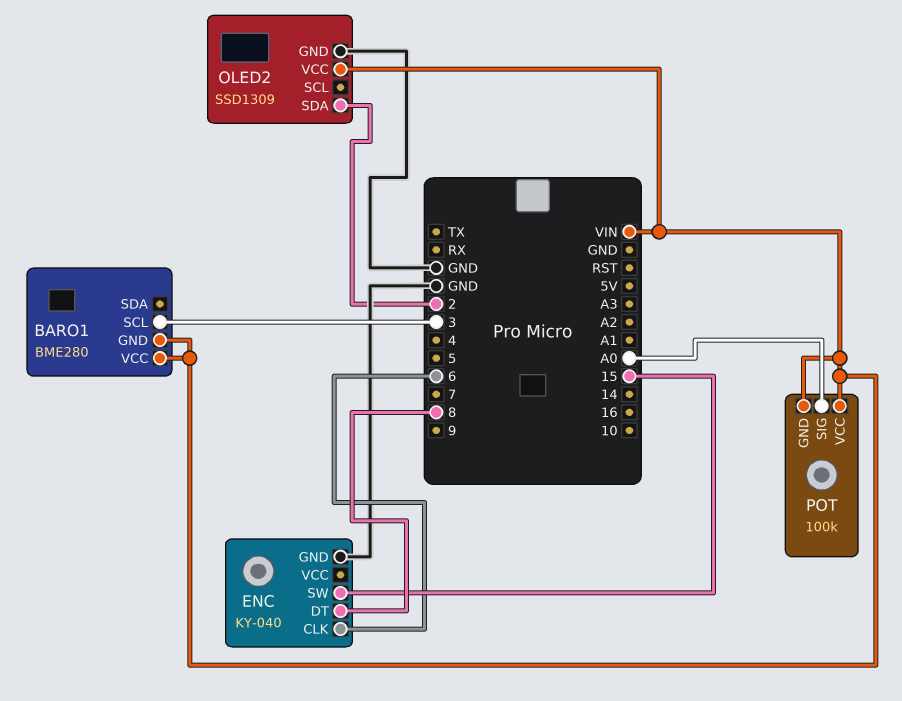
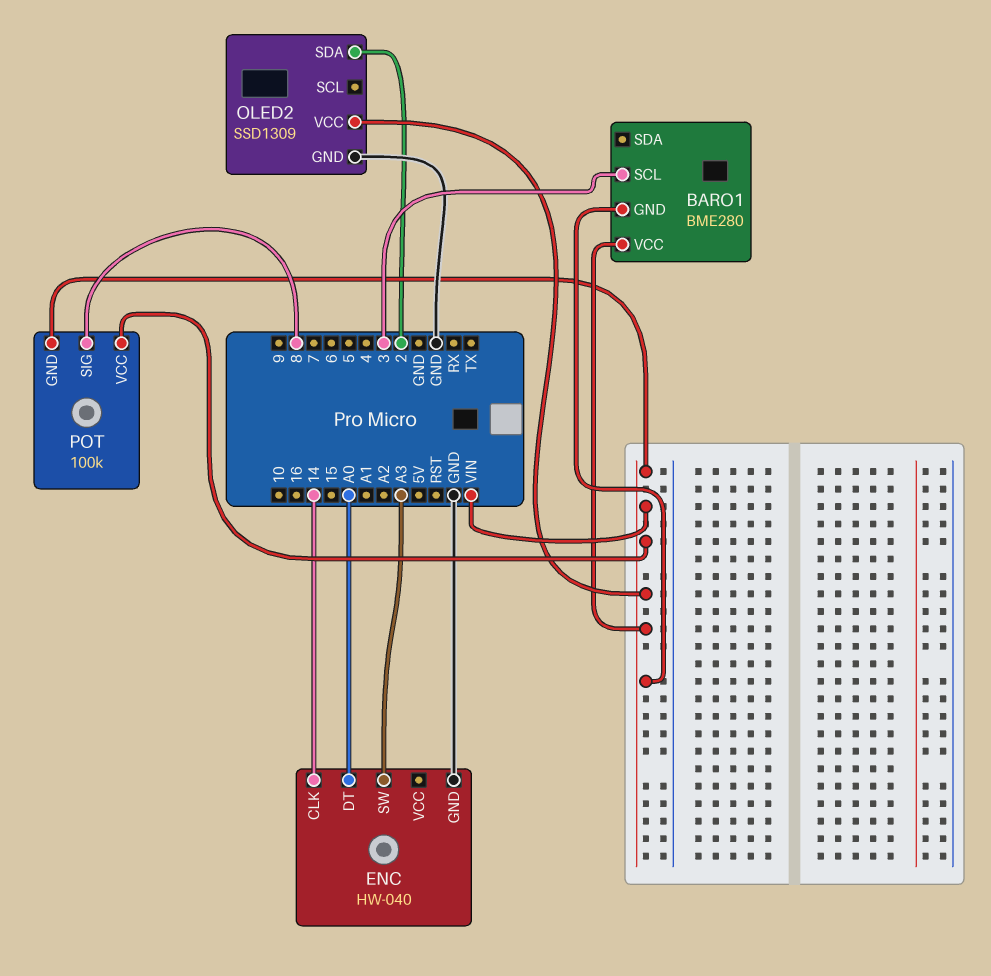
ENC: KY-040 -> HW-040
ENC pin CLK: 6 -> 14
ENC pin DT: 8 -> A0
ENC pin SW: 15 -> A3
POT pin SIG: A0 -> 8

